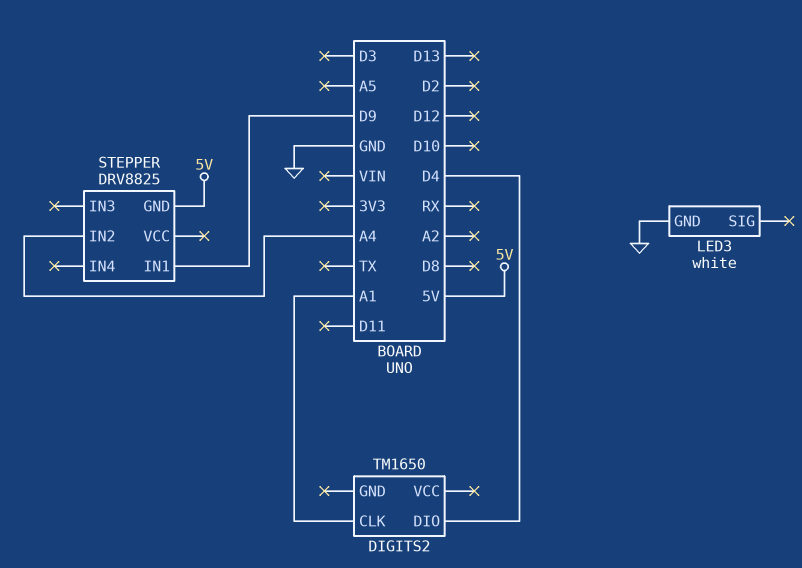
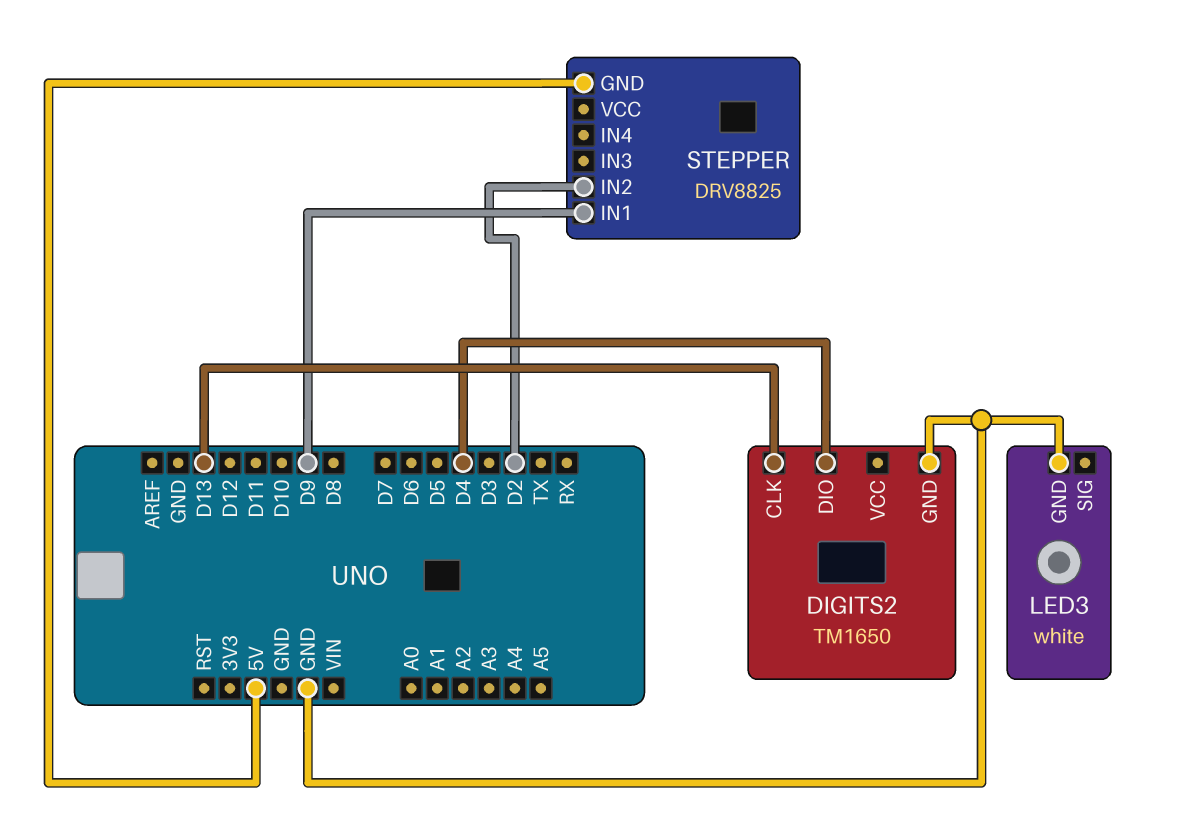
DIGITS2 pin CLK: A1 -> D13
DIGITS2 pin GND: none -> GND
STEPPER pin IN2: A4 -> D2

